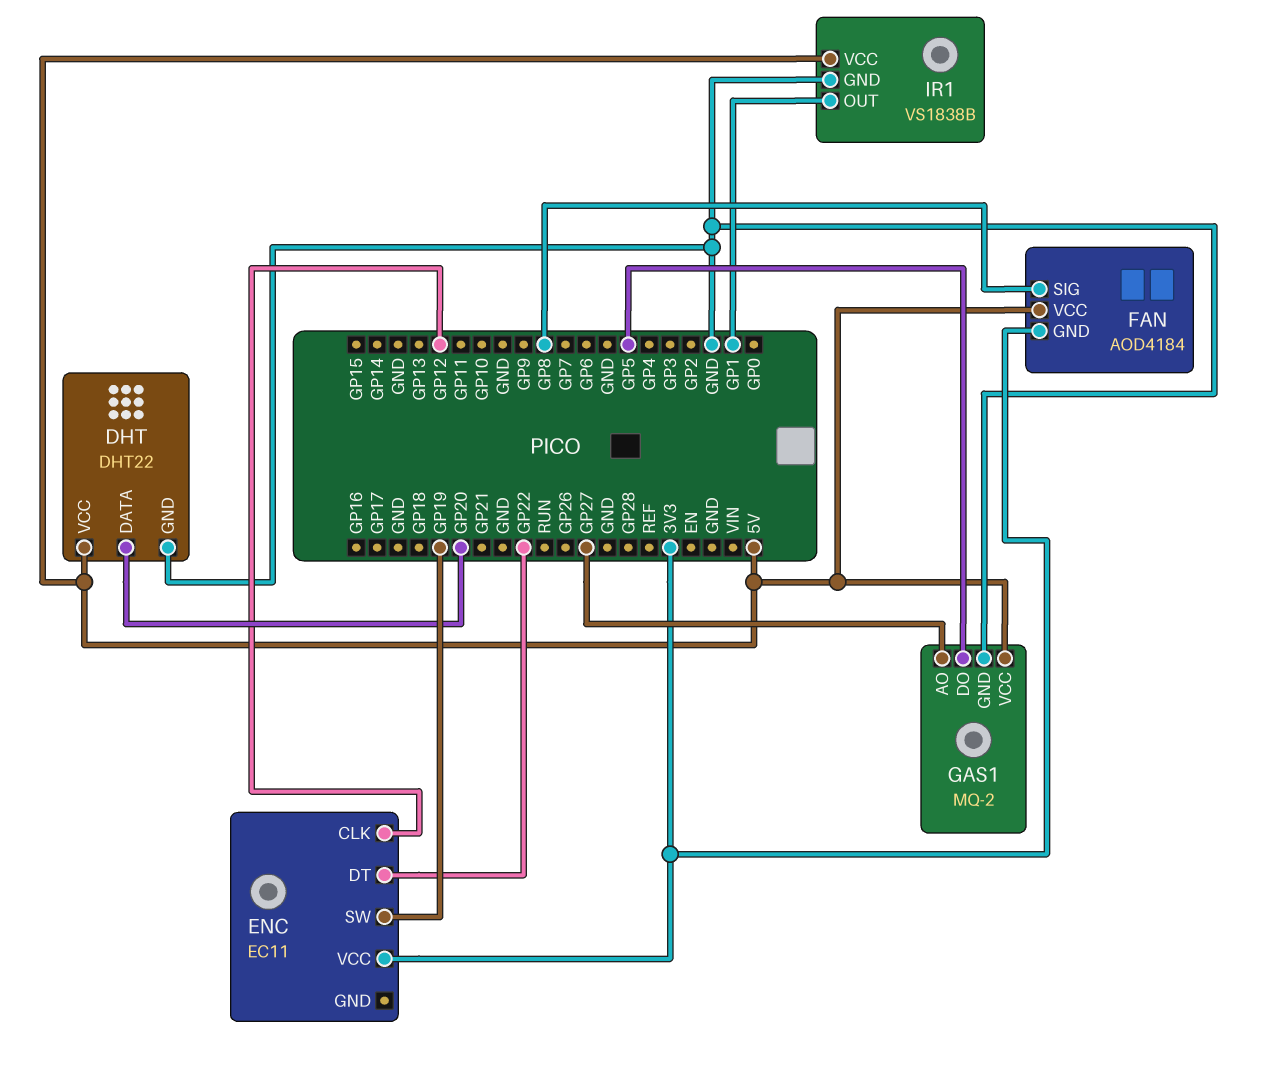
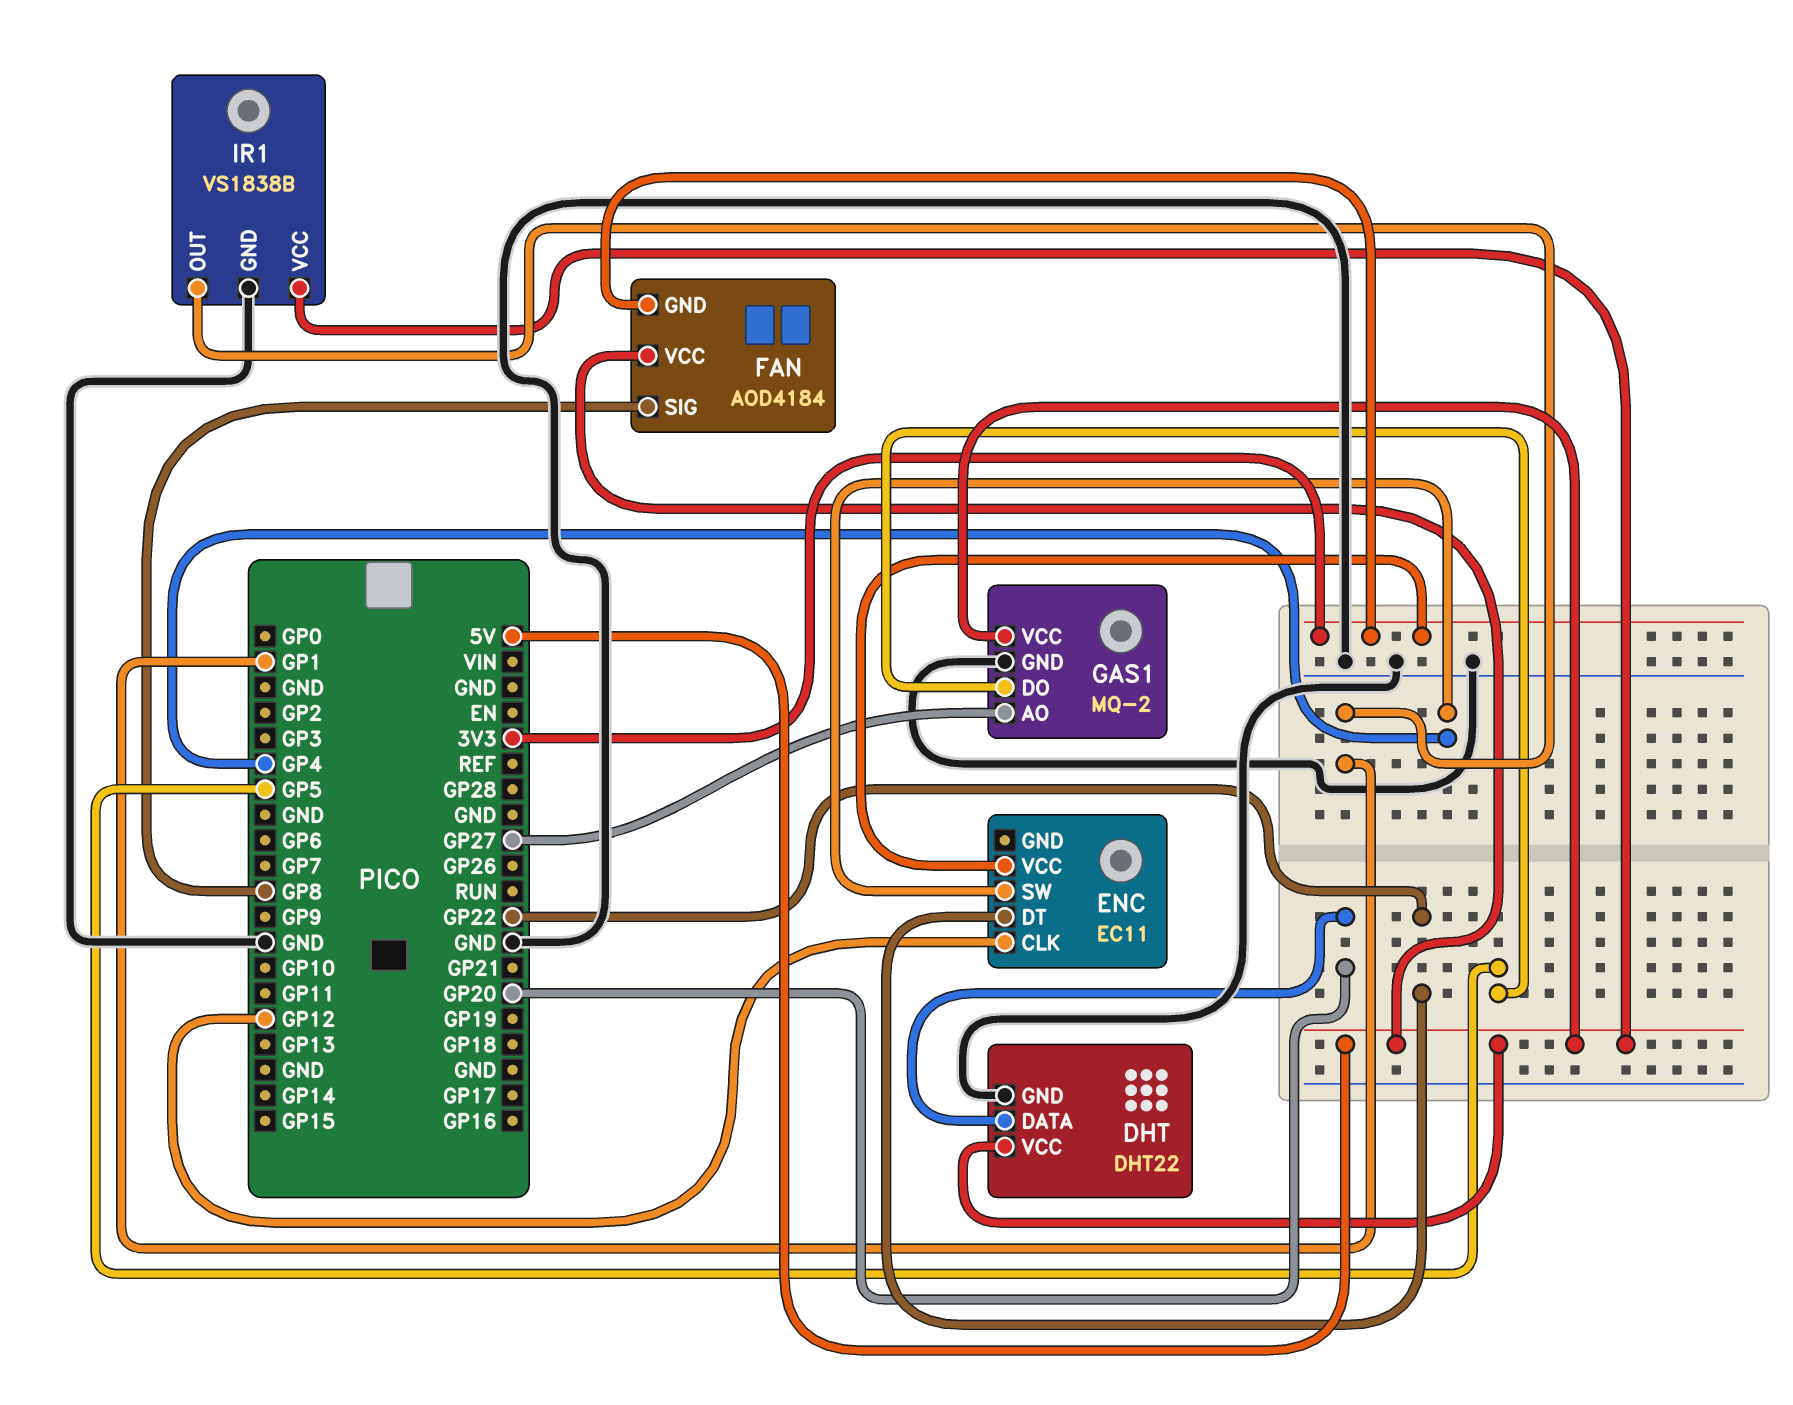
ENC pin SW: GP19 -> GP4

